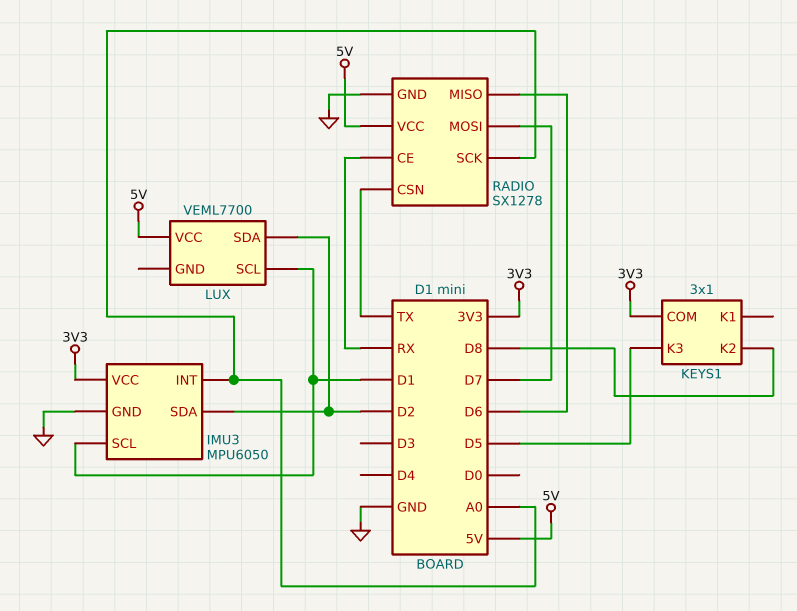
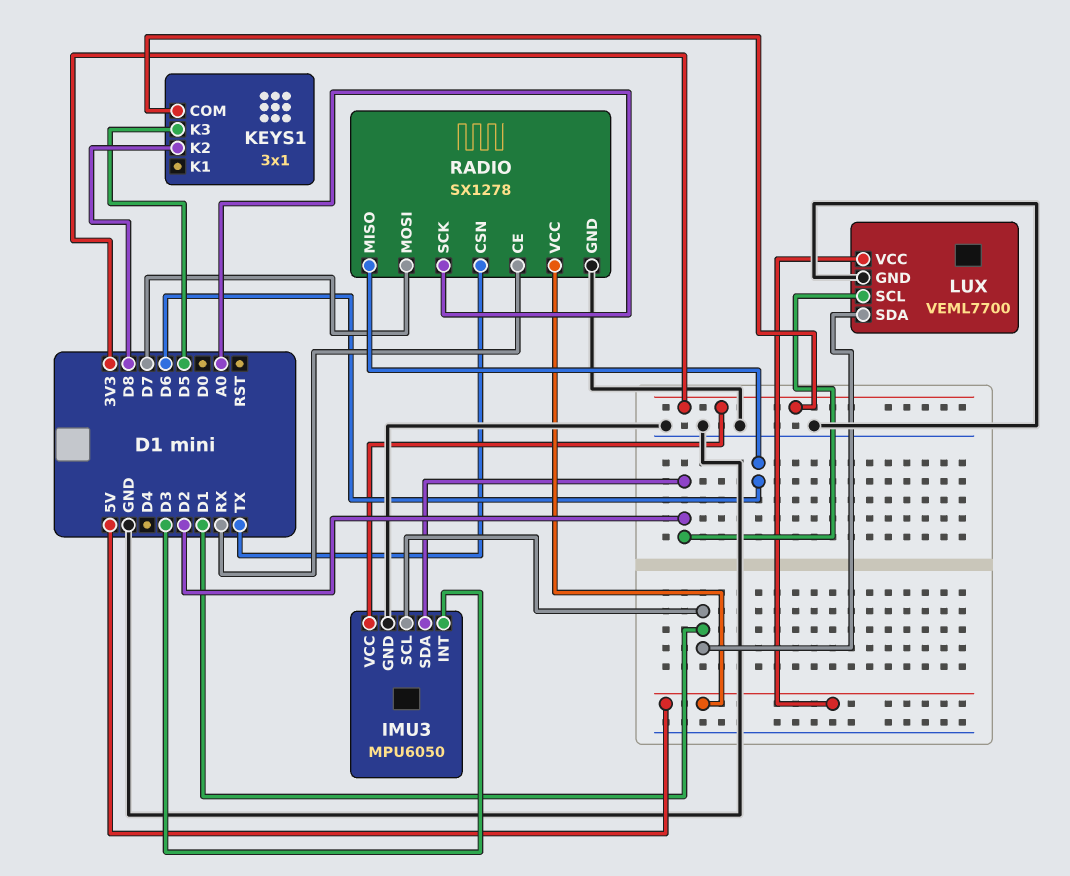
IMU3 pin INT: A0 -> D3
LUX pin GND: none -> GND
LUX pin SCL: D1 -> D2
LUX pin SDA: D2 -> D1

